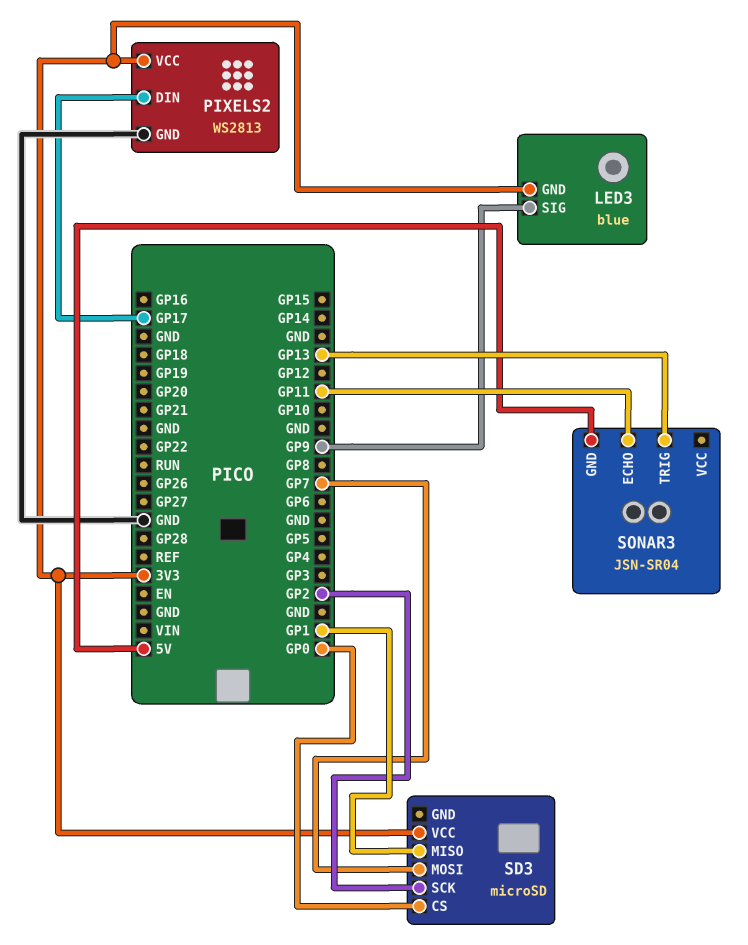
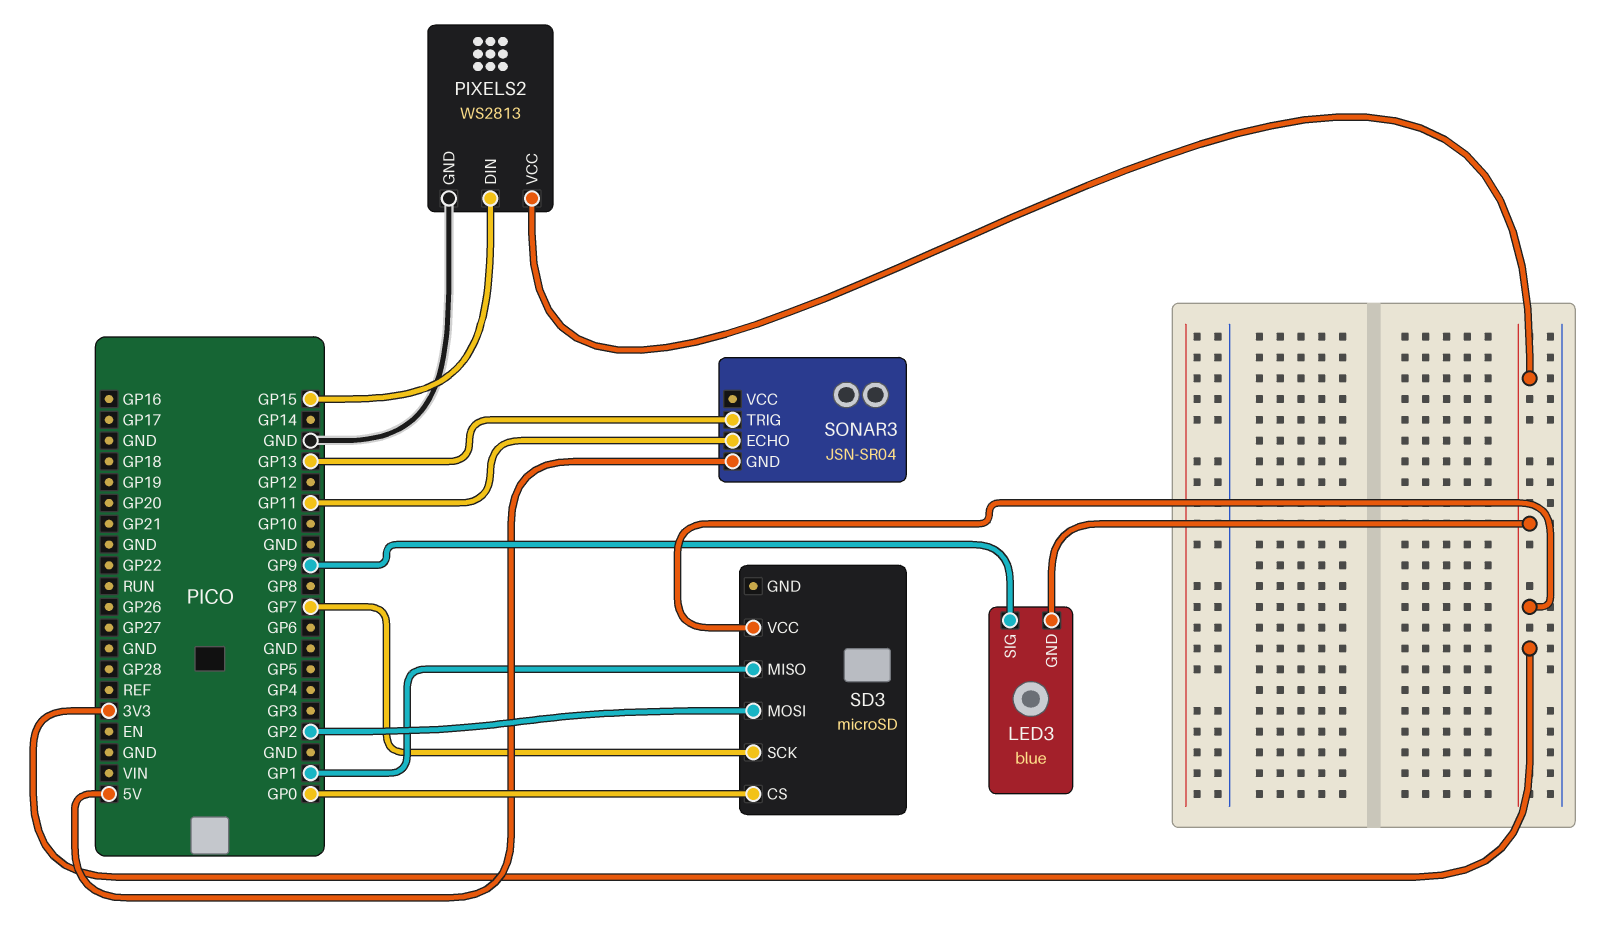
PIXELS2 pin DIN: GP17 -> GP15
SD3 pin MOSI: GP7 -> GP2
SD3 pin SCK: GP2 -> GP7

